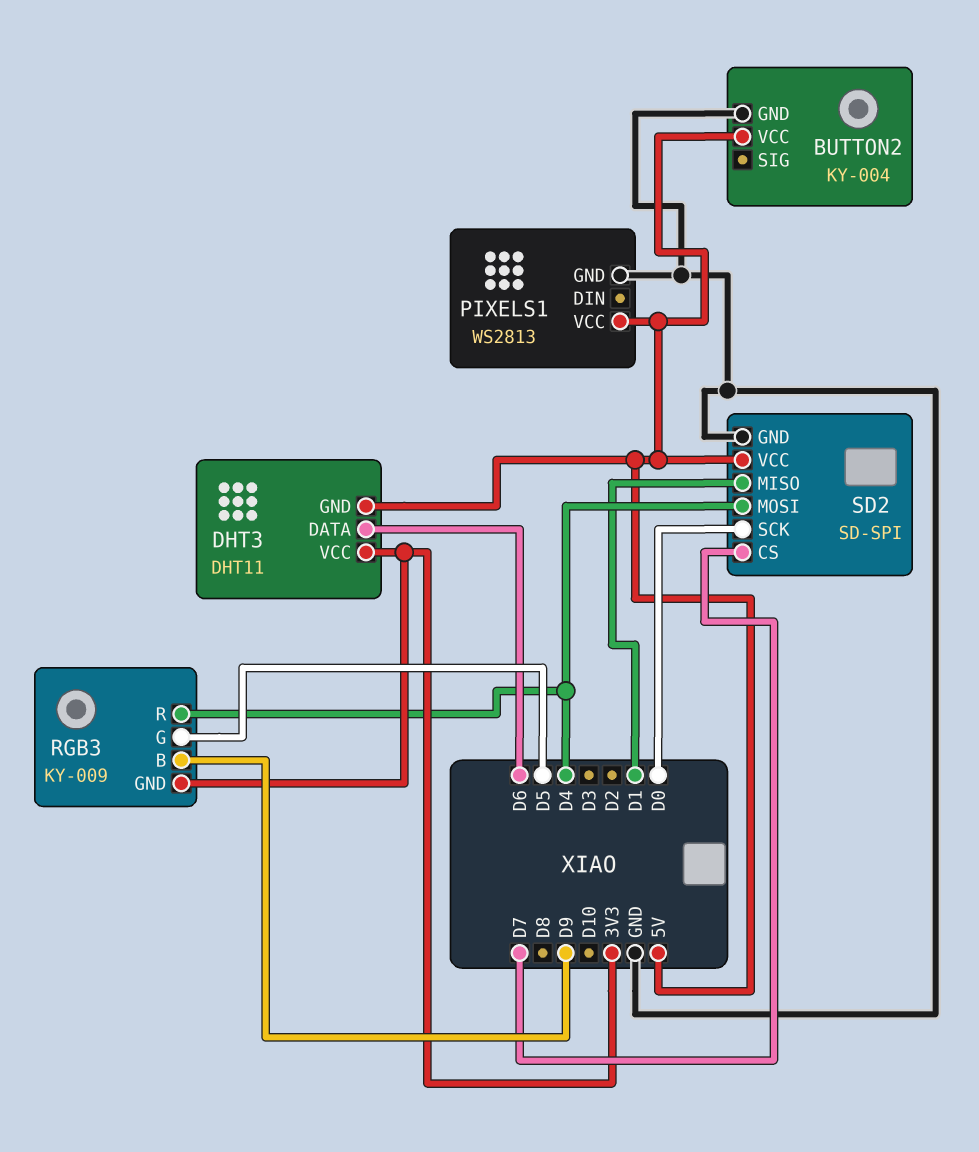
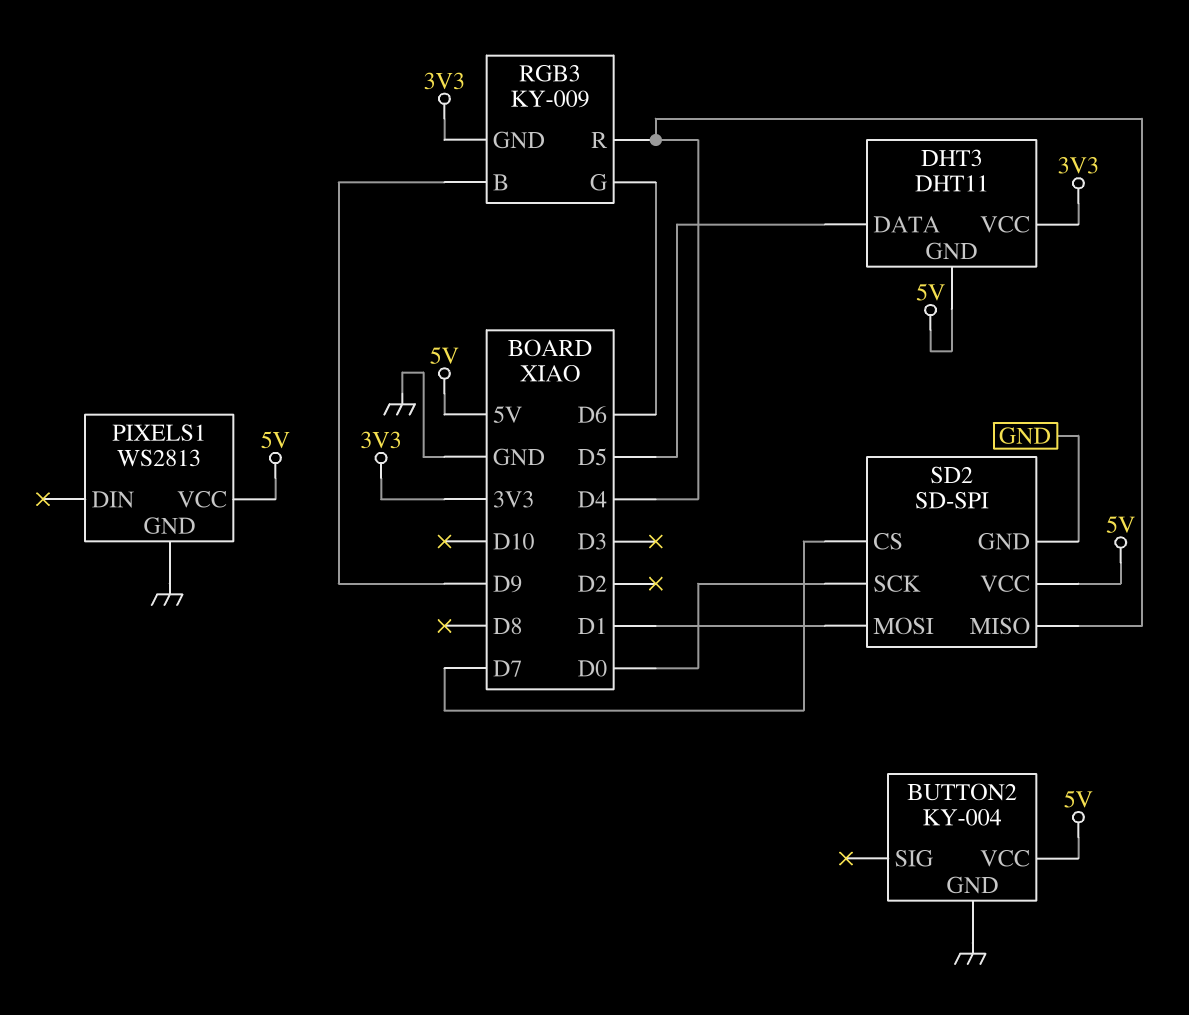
DHT3 pin DATA: D6 -> D5
RGB3 pin G: D5 -> D6
SD2 pin MISO: D1 -> D4
SD2 pin MOSI: D4 -> D1

